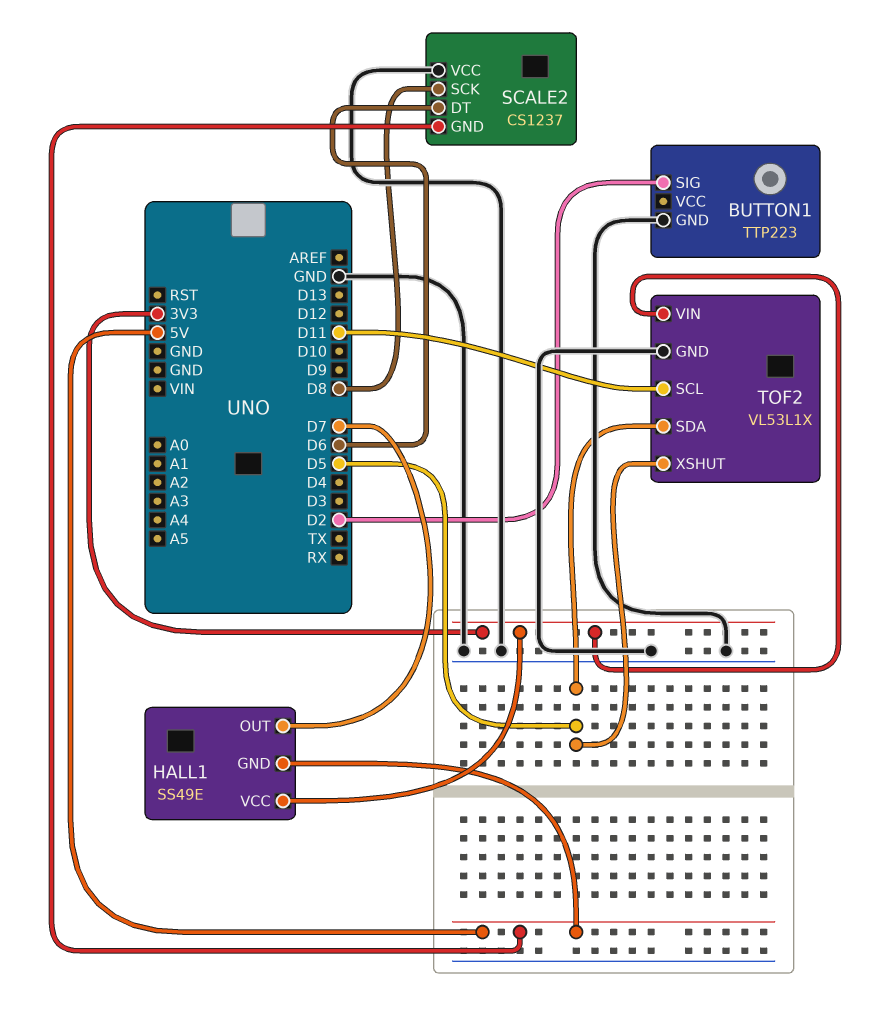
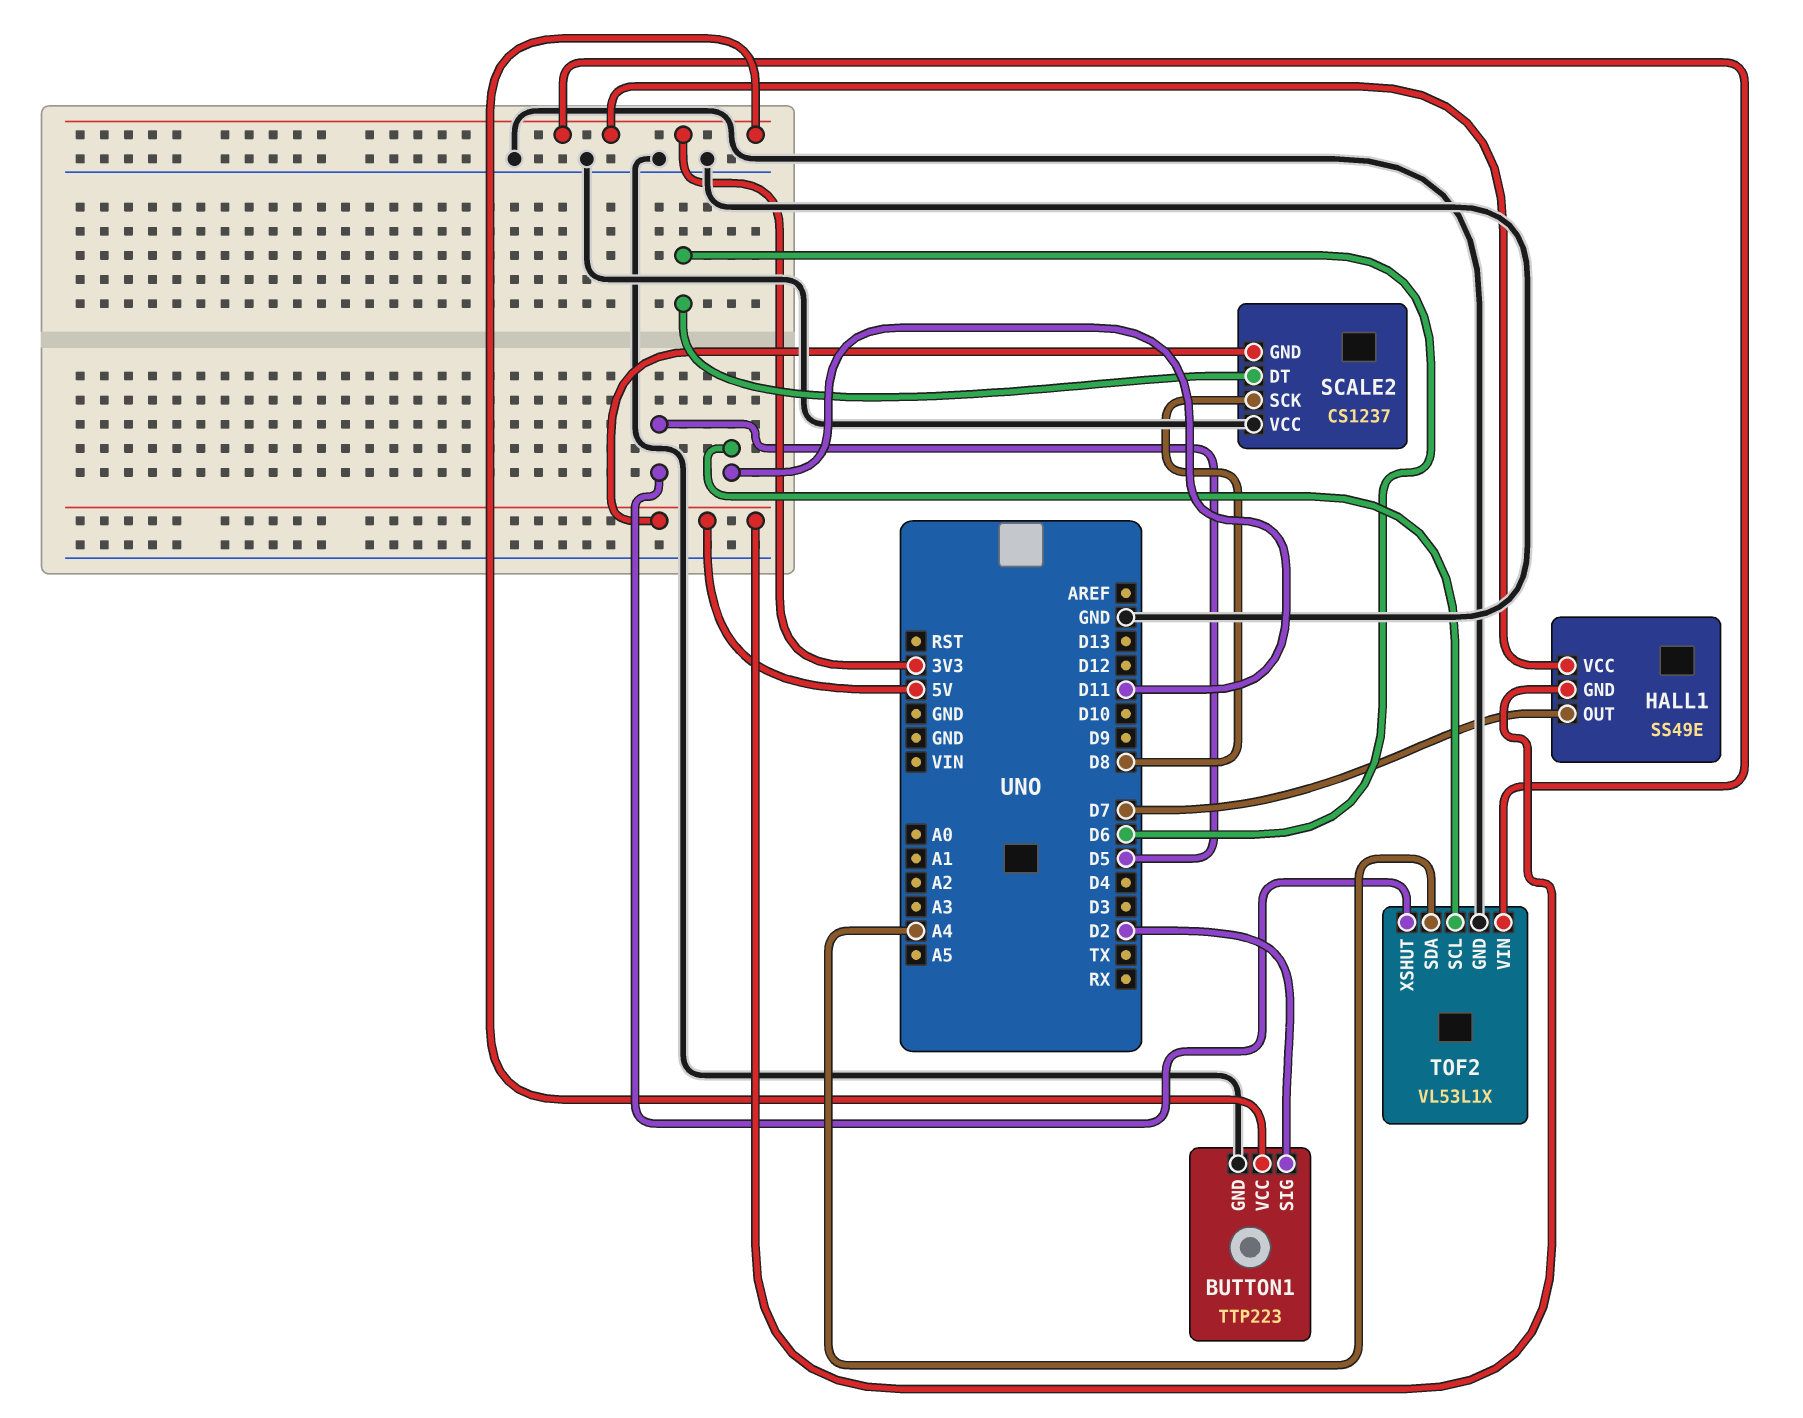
BUTTON1 pin VCC: none -> 3V3
TOF2 pin SDA: D5 -> A4

